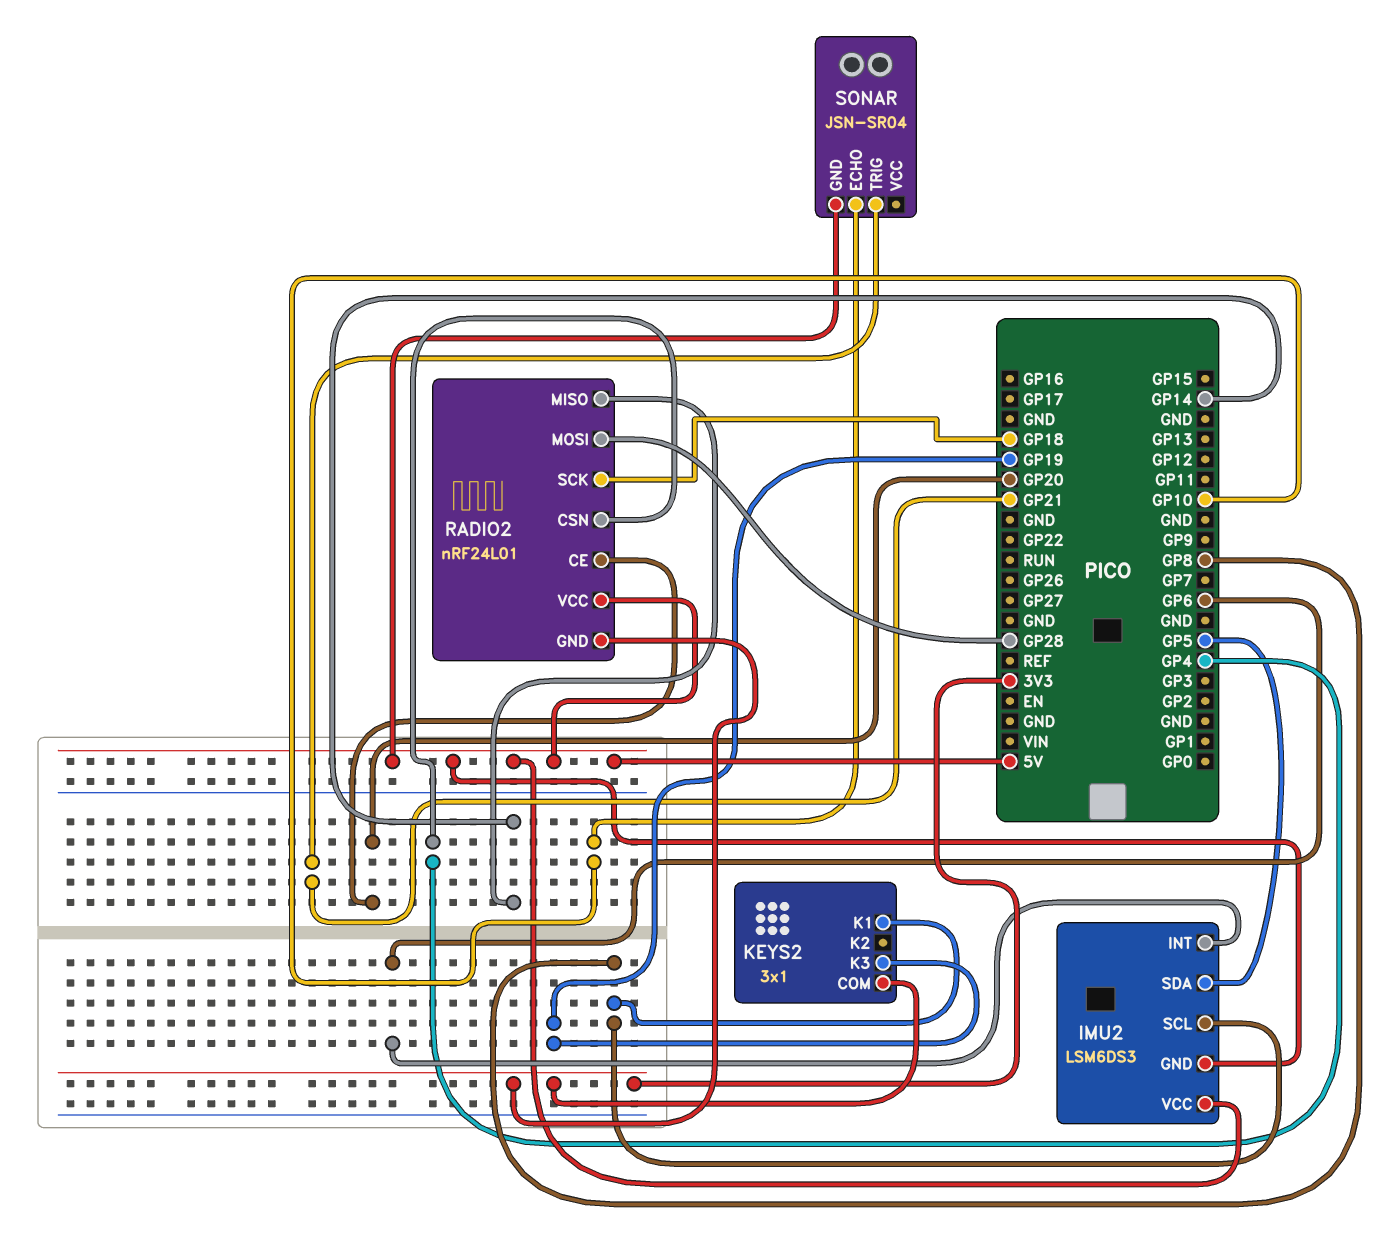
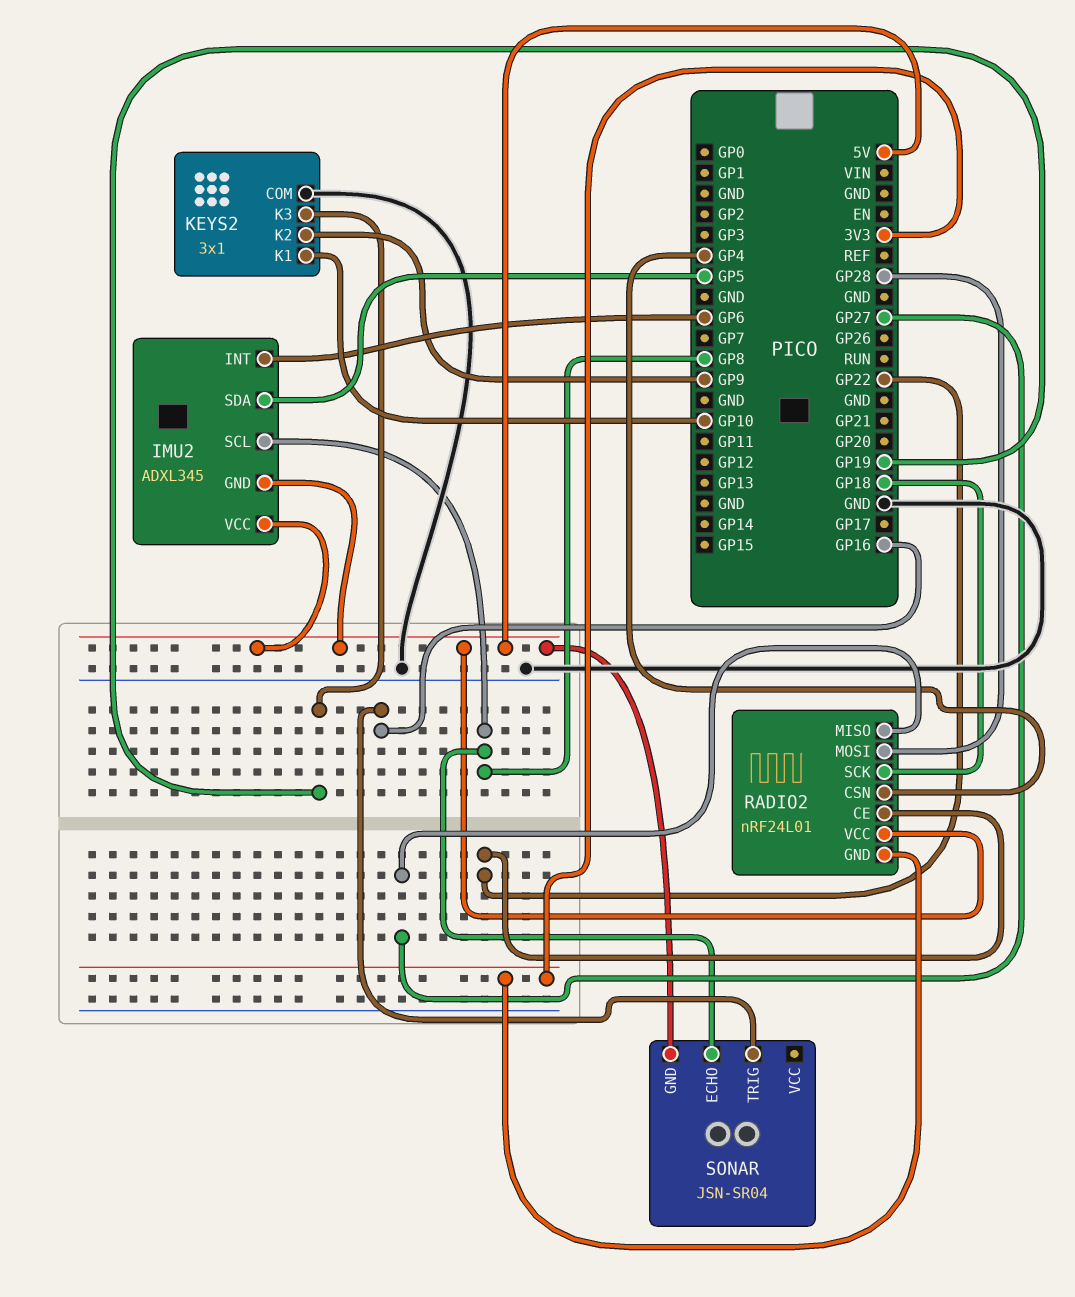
IMU2: LSM6DS3 -> ADXL345
KEYS2 pin COM: 3V3 -> GND
KEYS2 pin K1: GP8 -> GP10
KEYS2 pin K2: none -> GP9
RADIO2 pin CE: GP20 -> GP22
RADIO2 pin MISO: GP14 -> GP27
SONAR pin ECHO: GP10 -> GP8
SONAR pin TRIG: GP21 -> GP16

